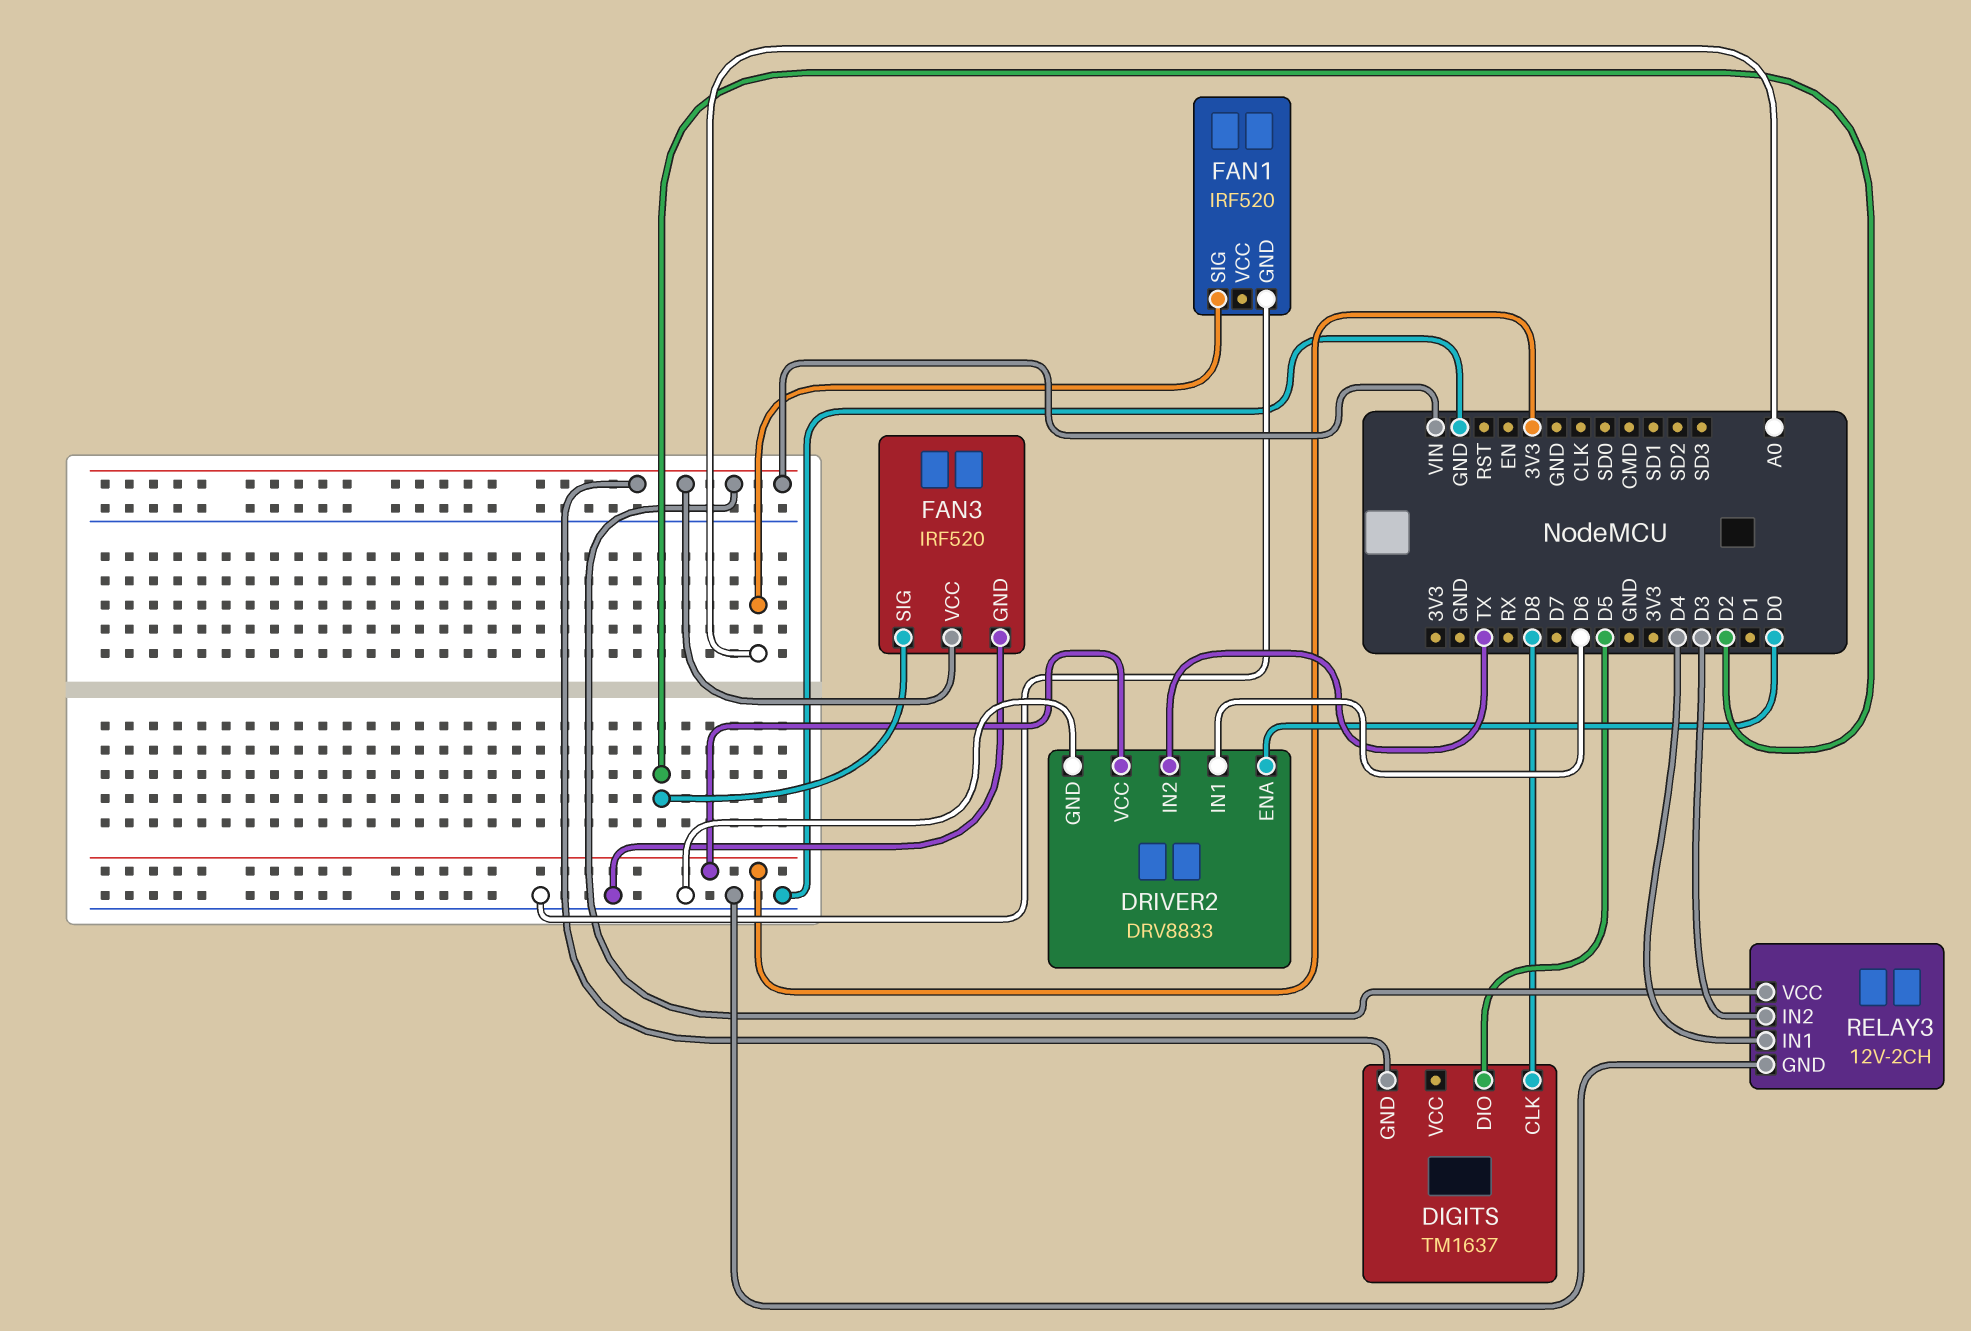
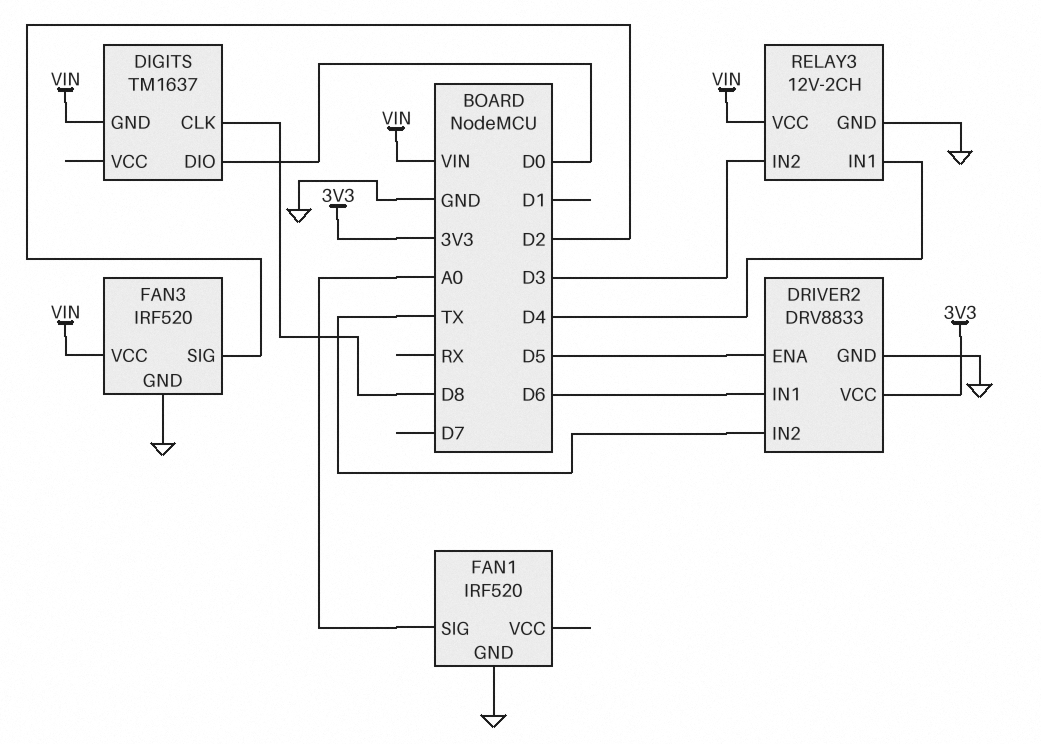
DIGITS pin DIO: D5 -> D0
DRIVER2 pin ENA: D0 -> D5

